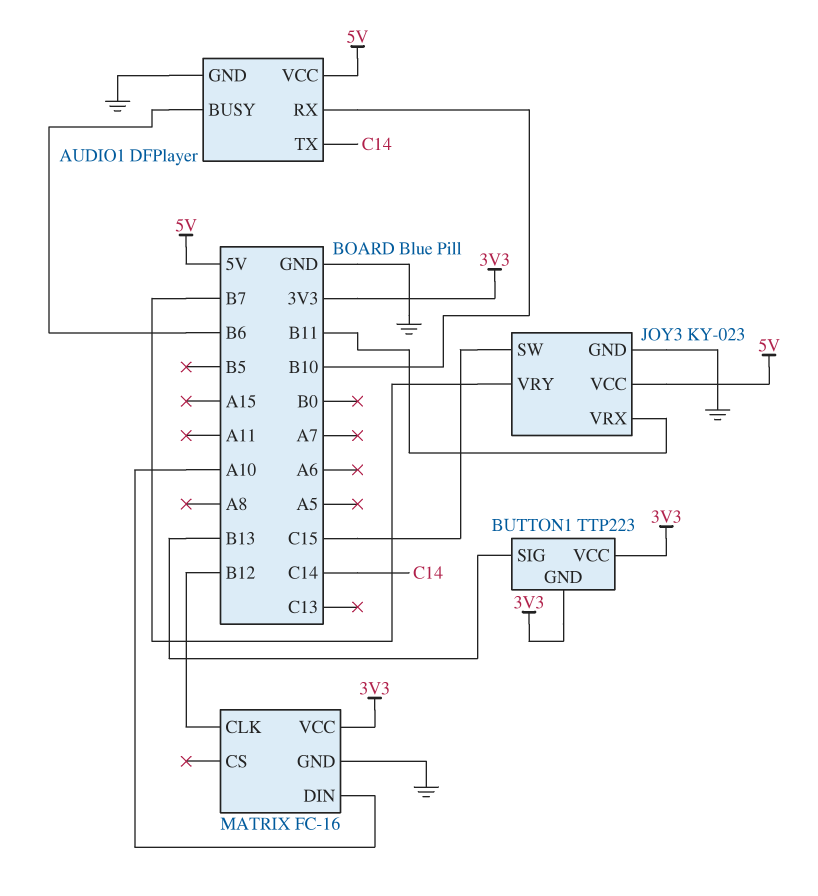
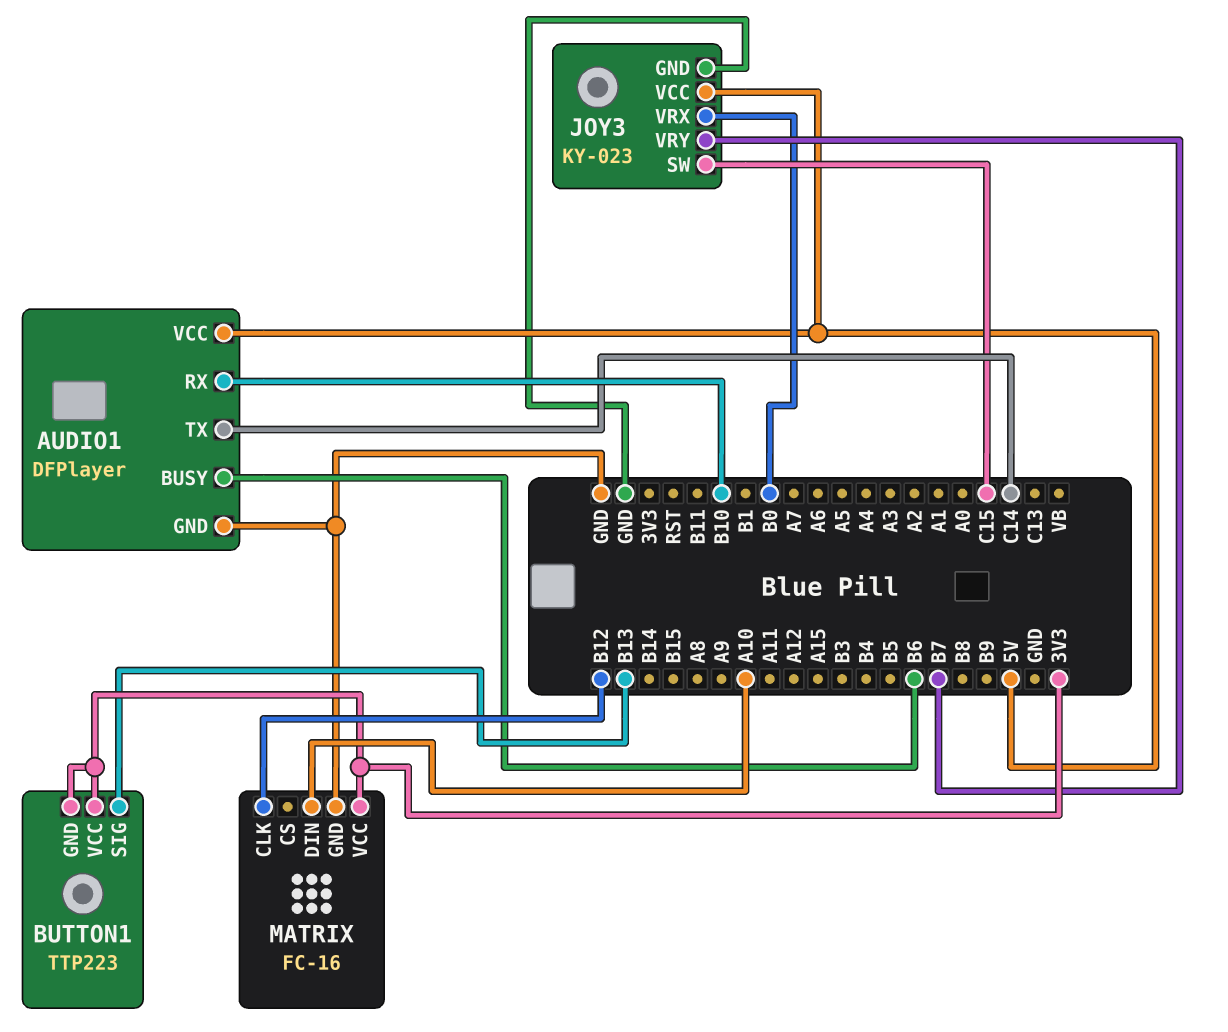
JOY3 pin VRX: B11 -> B0

